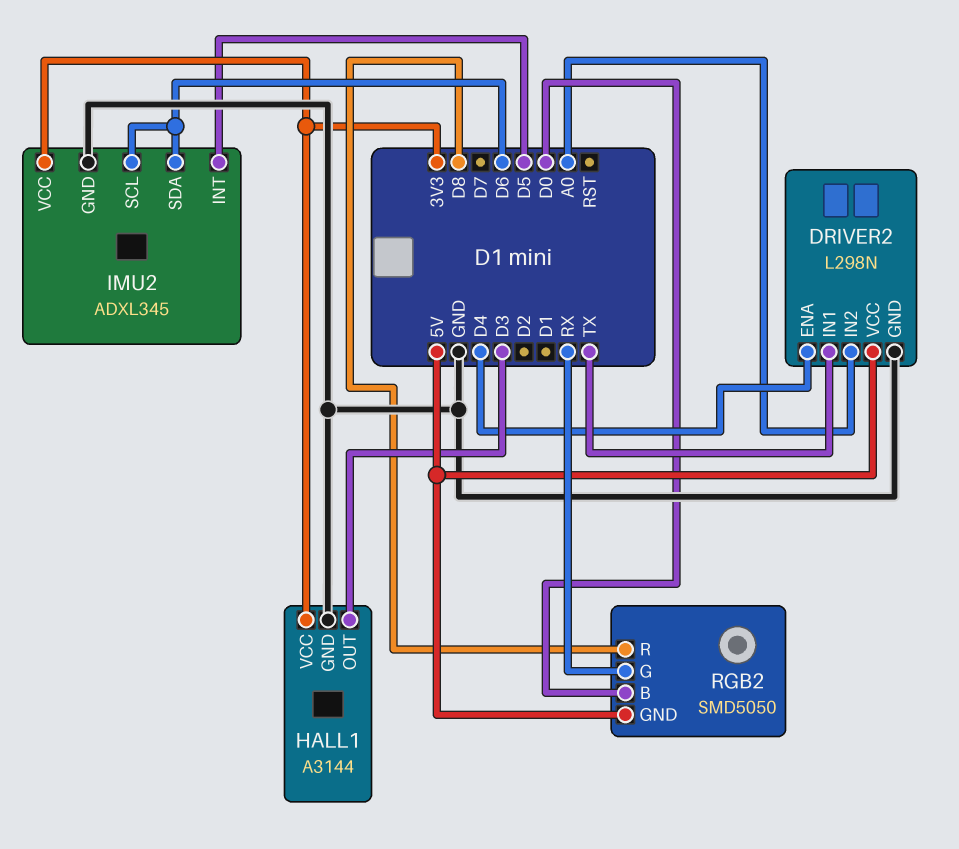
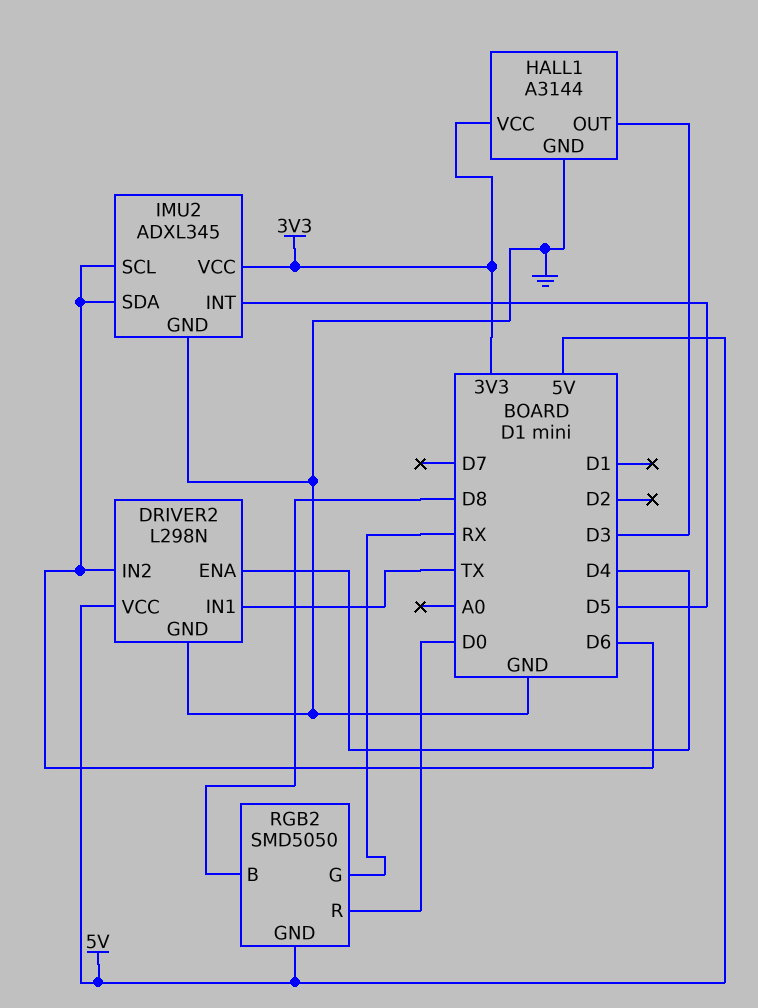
DRIVER2 pin IN2: A0 -> D6
RGB2 pin B: D0 -> D8
RGB2 pin R: D8 -> D0

